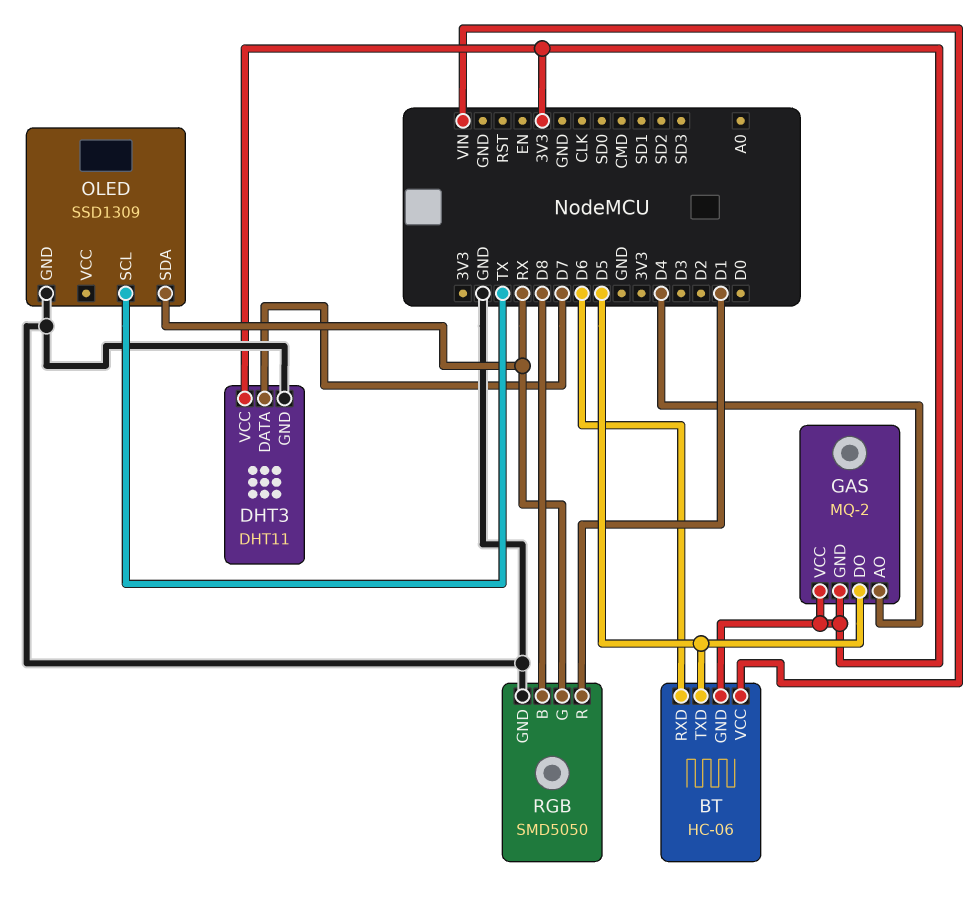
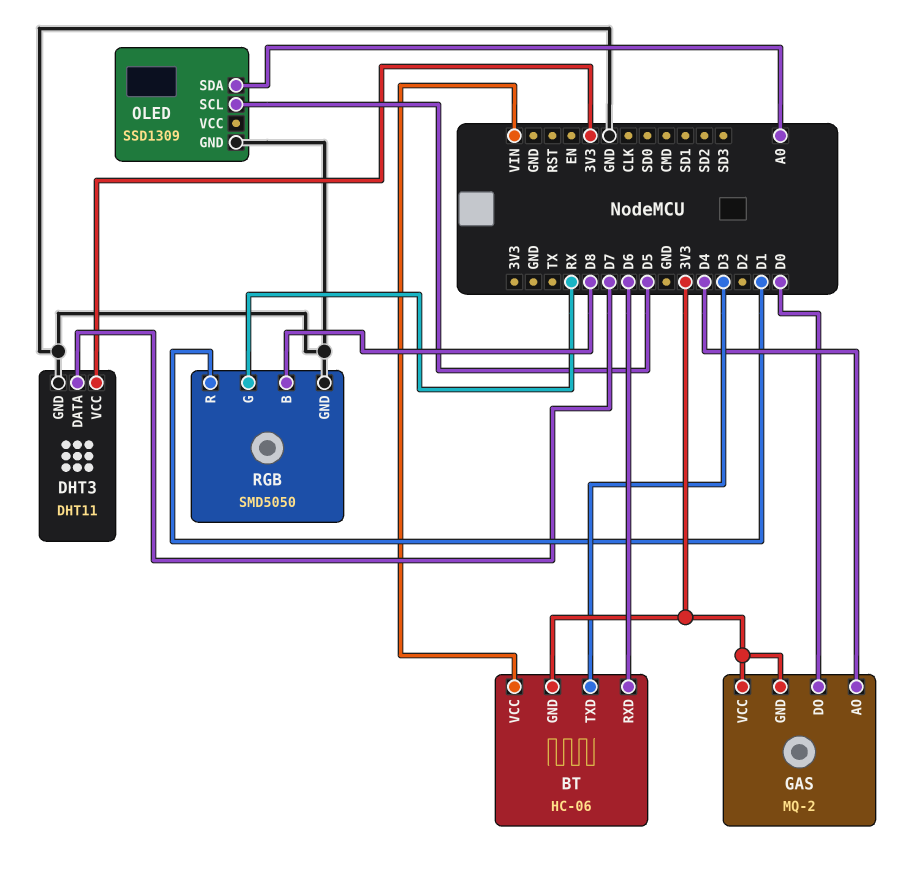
BT pin TXD: D5 -> D3
GAS pin DO: D5 -> D0
OLED pin SCL: TX -> D5
OLED pin SDA: RX -> A0

